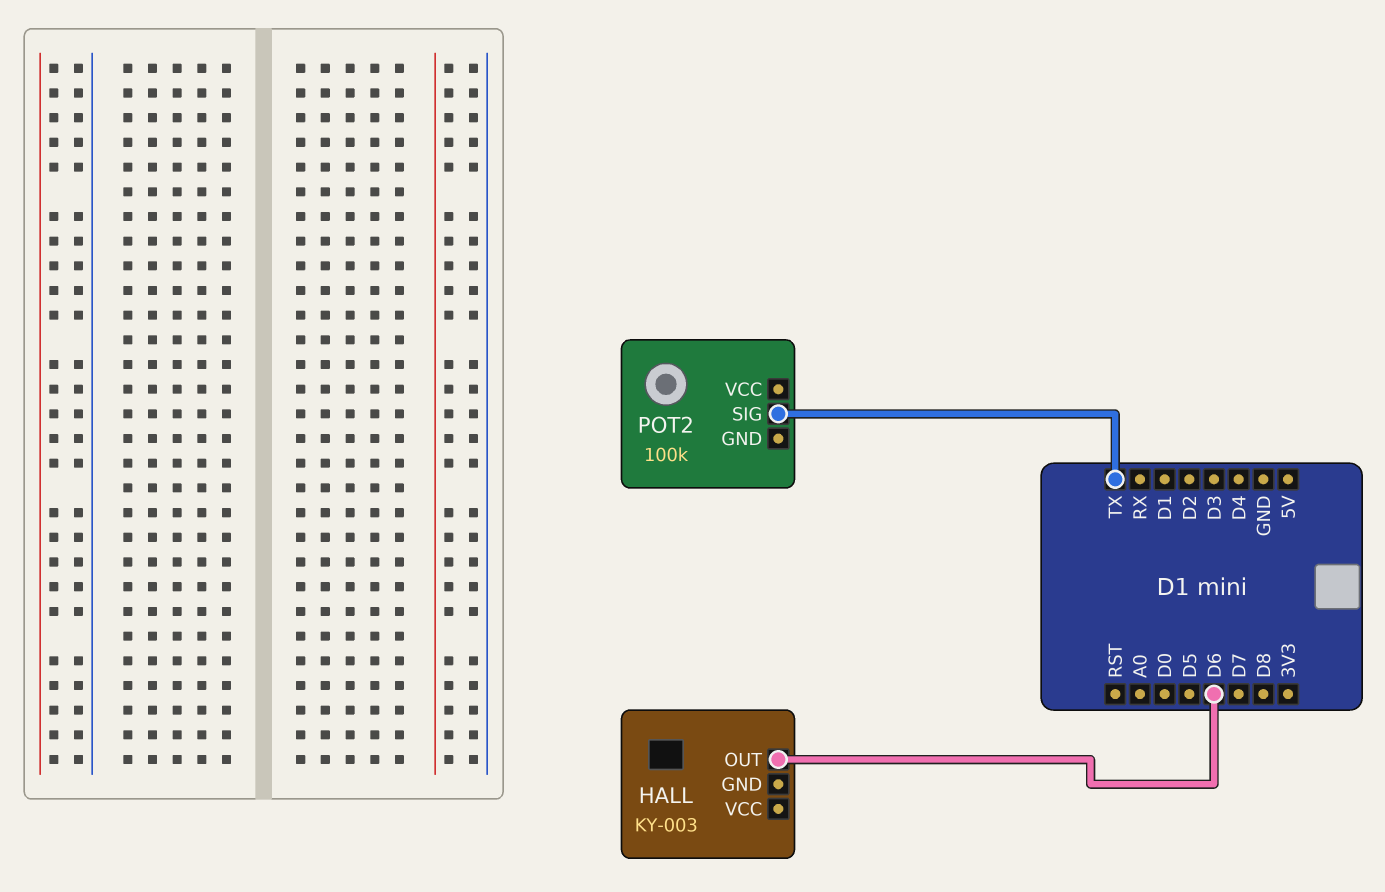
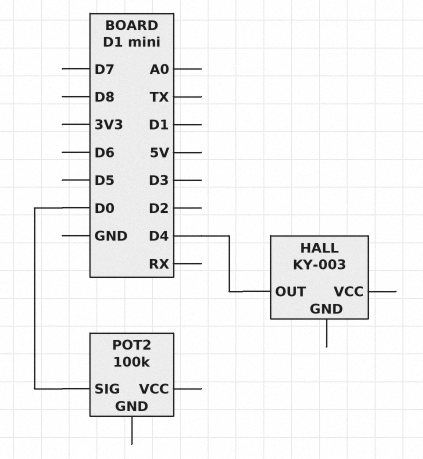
HALL pin OUT: D6 -> D4
POT2 pin SIG: TX -> D0

